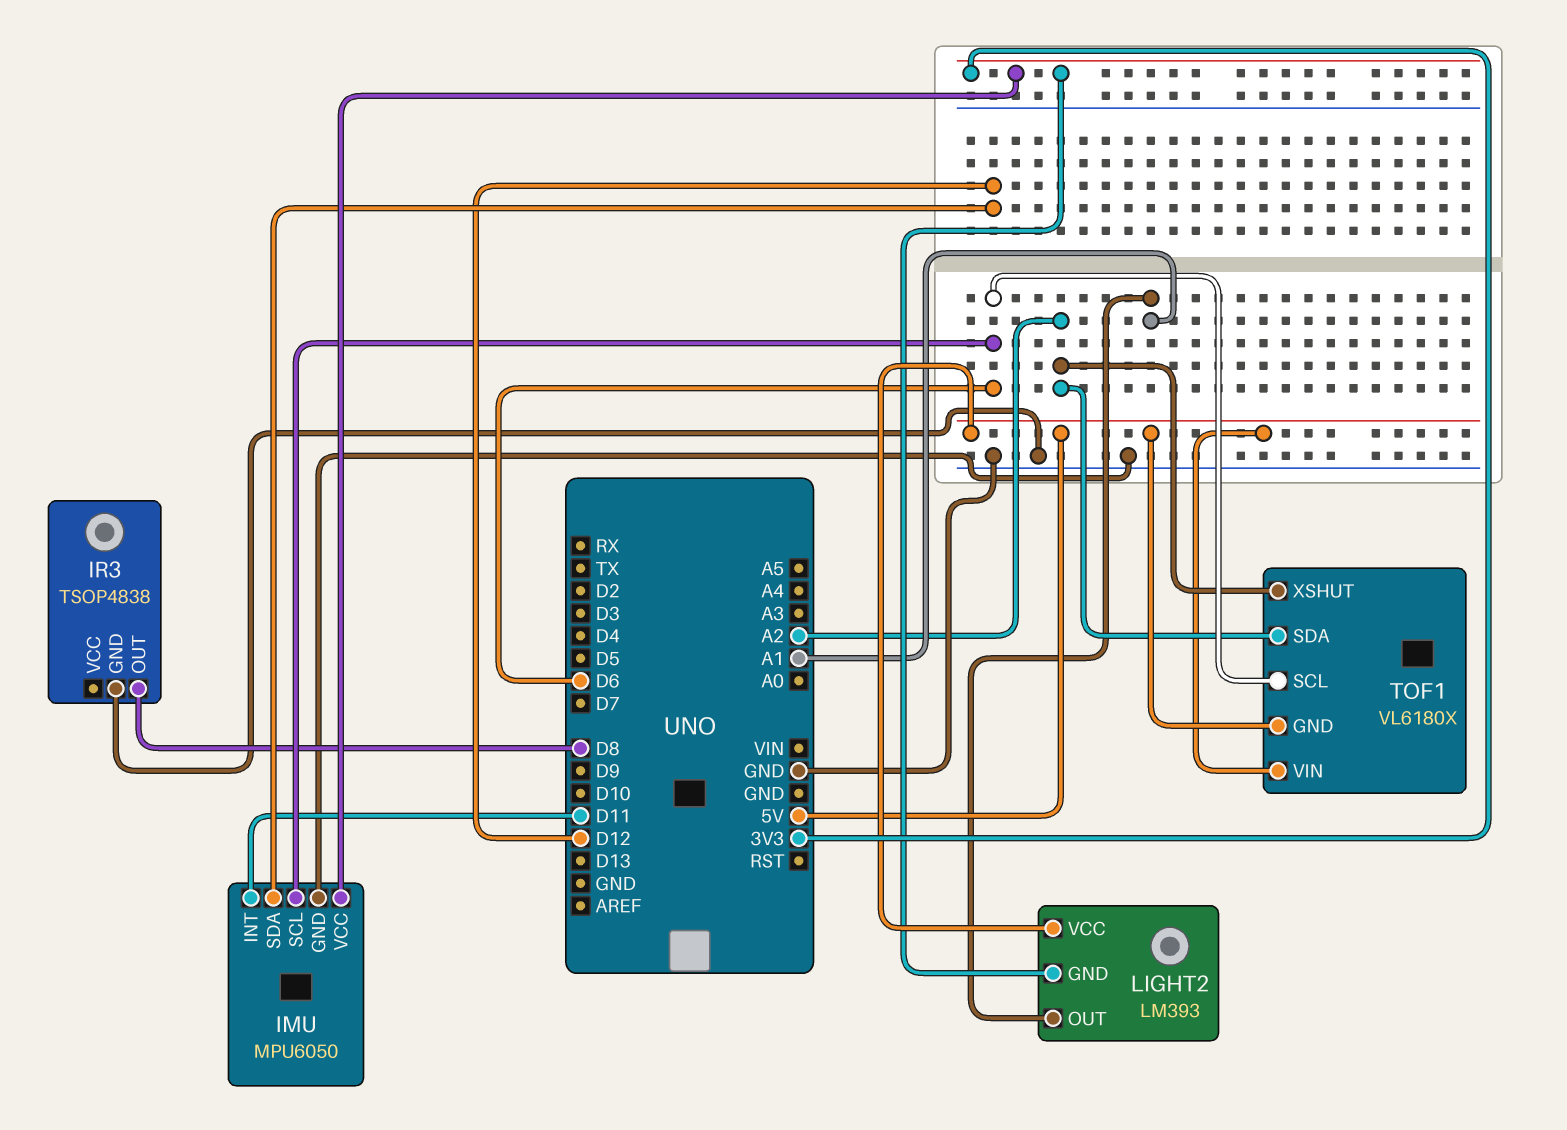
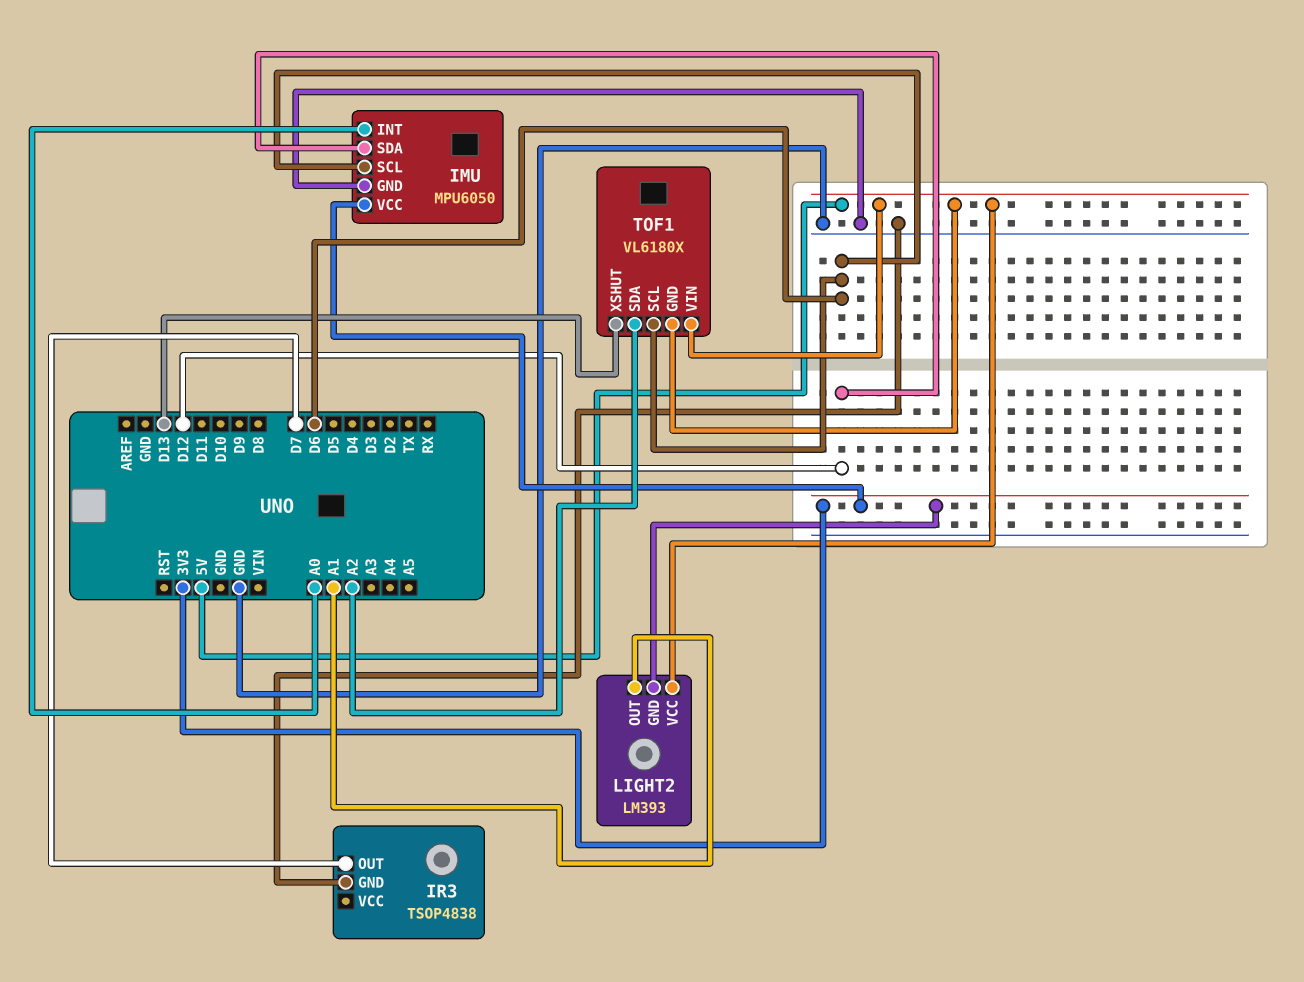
IMU pin INT: D11 -> A0
IR3 pin OUT: D8 -> D7
TOF1 pin XSHUT: A2 -> D13

